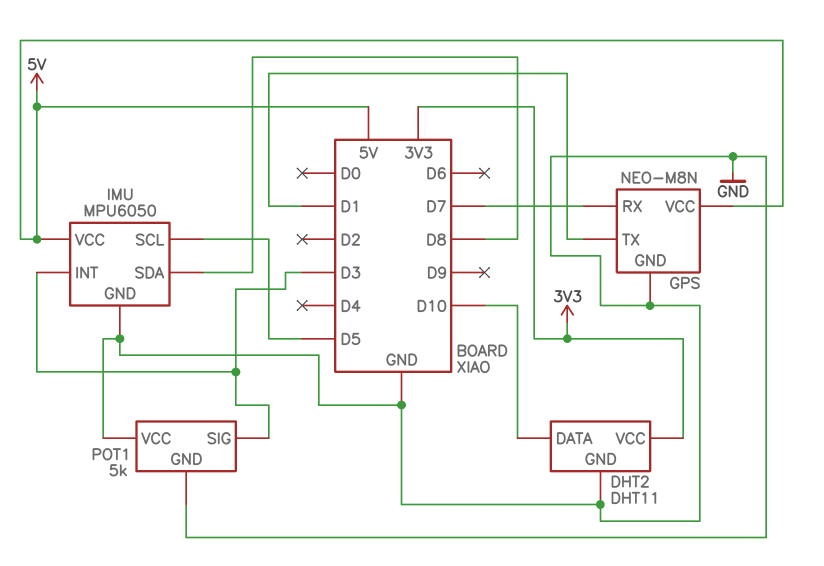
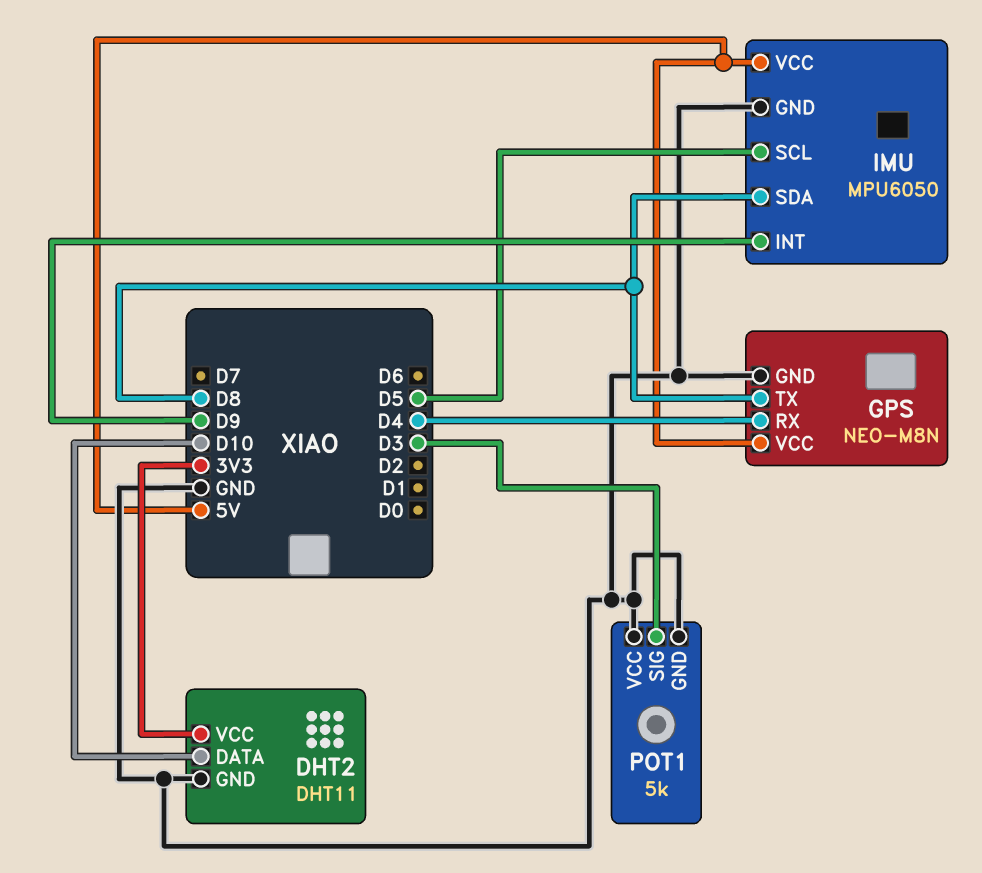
GPS pin RX: D7 -> D4
GPS pin TX: D1 -> D8
IMU pin INT: D3 -> D9

